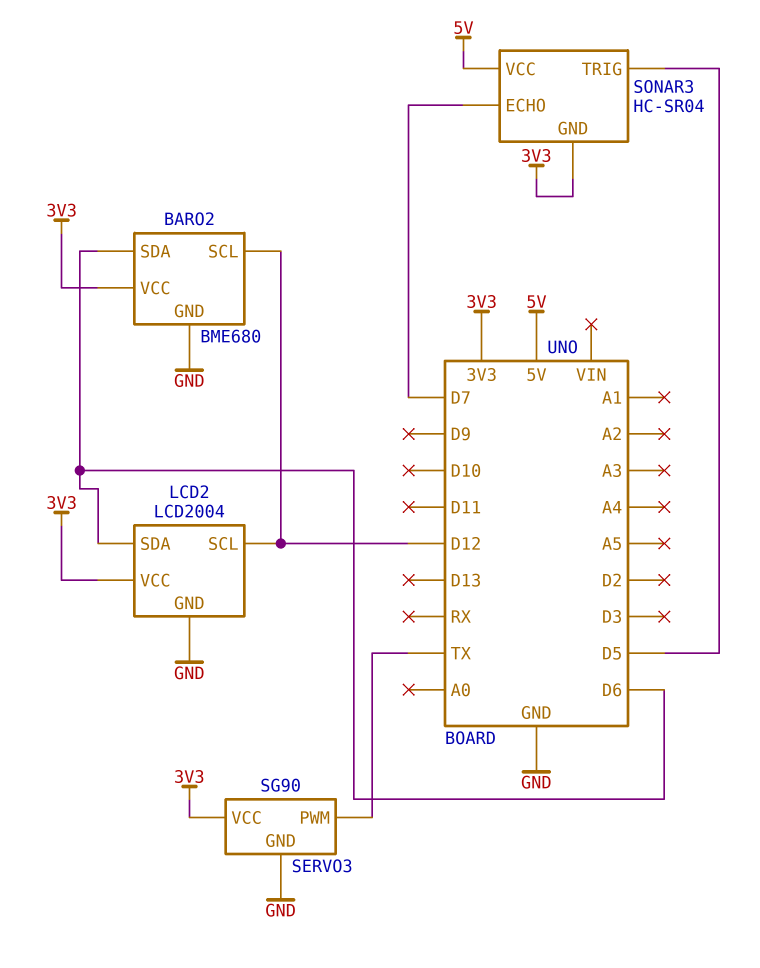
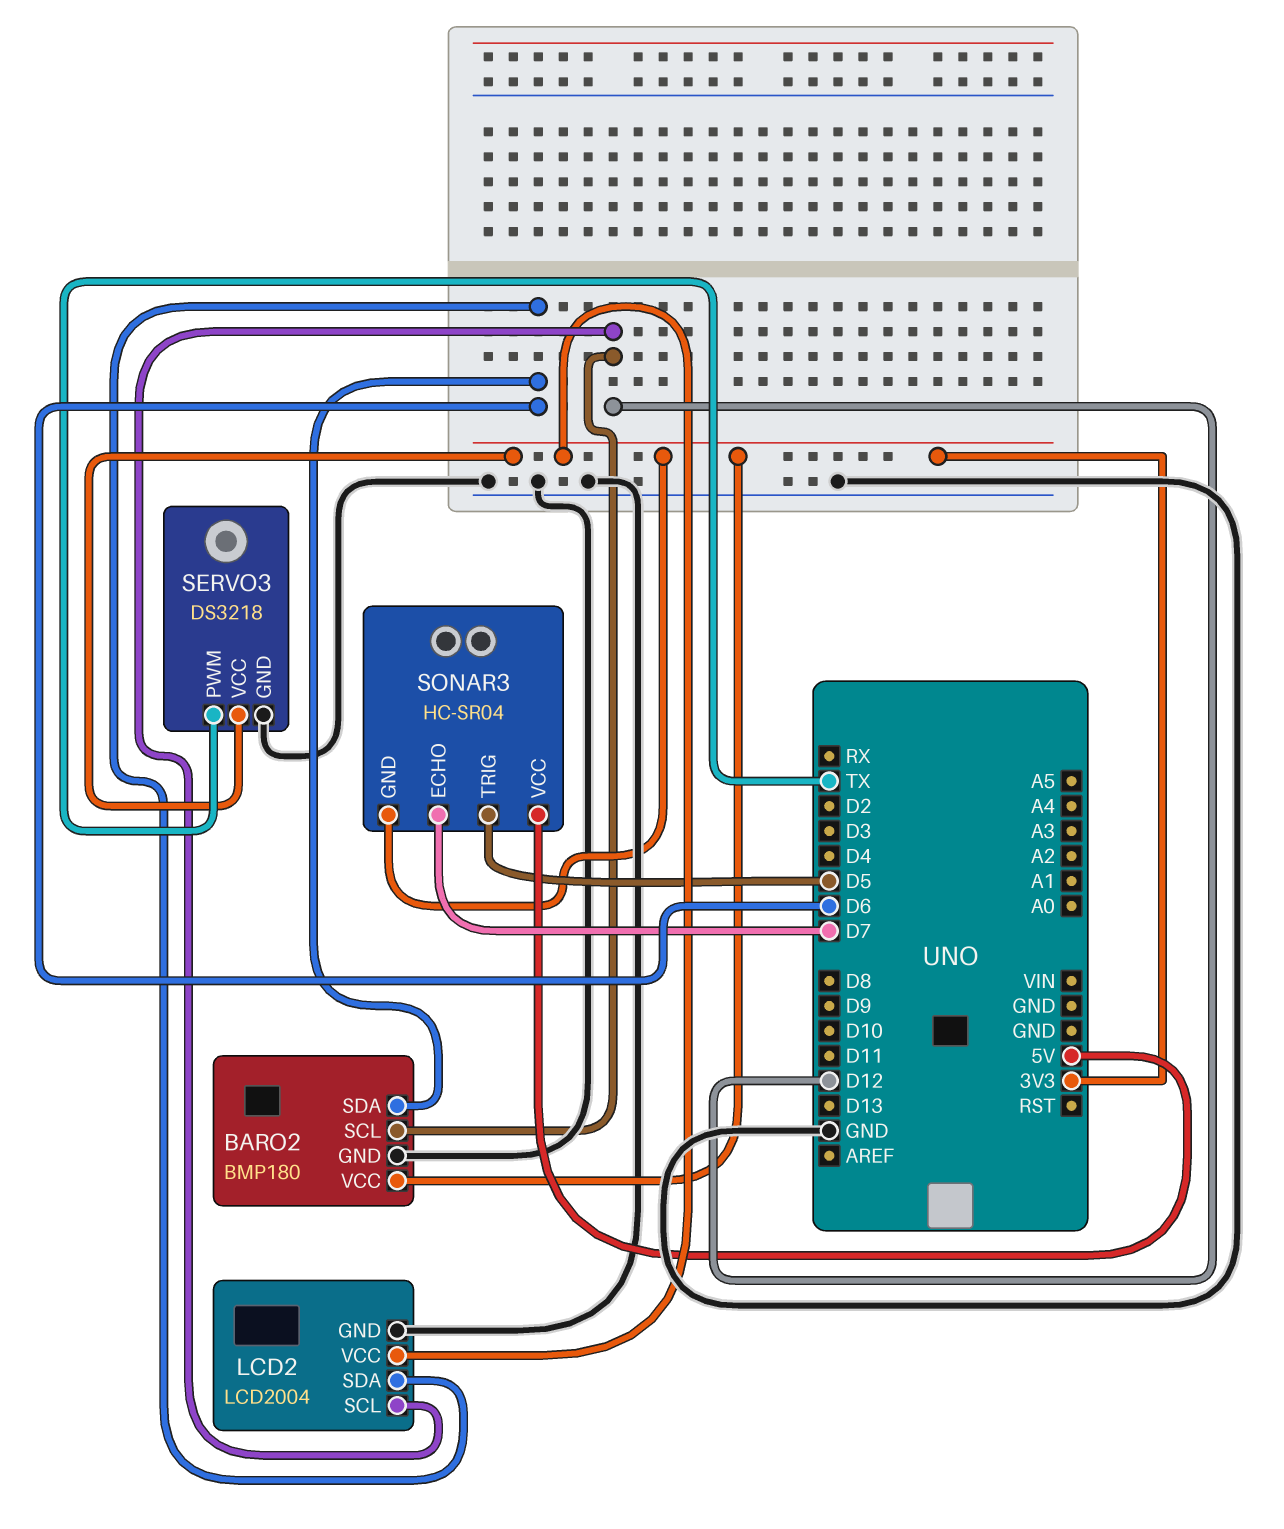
BARO2: BME680 -> BMP180
SERVO3: SG90 -> DS3218

